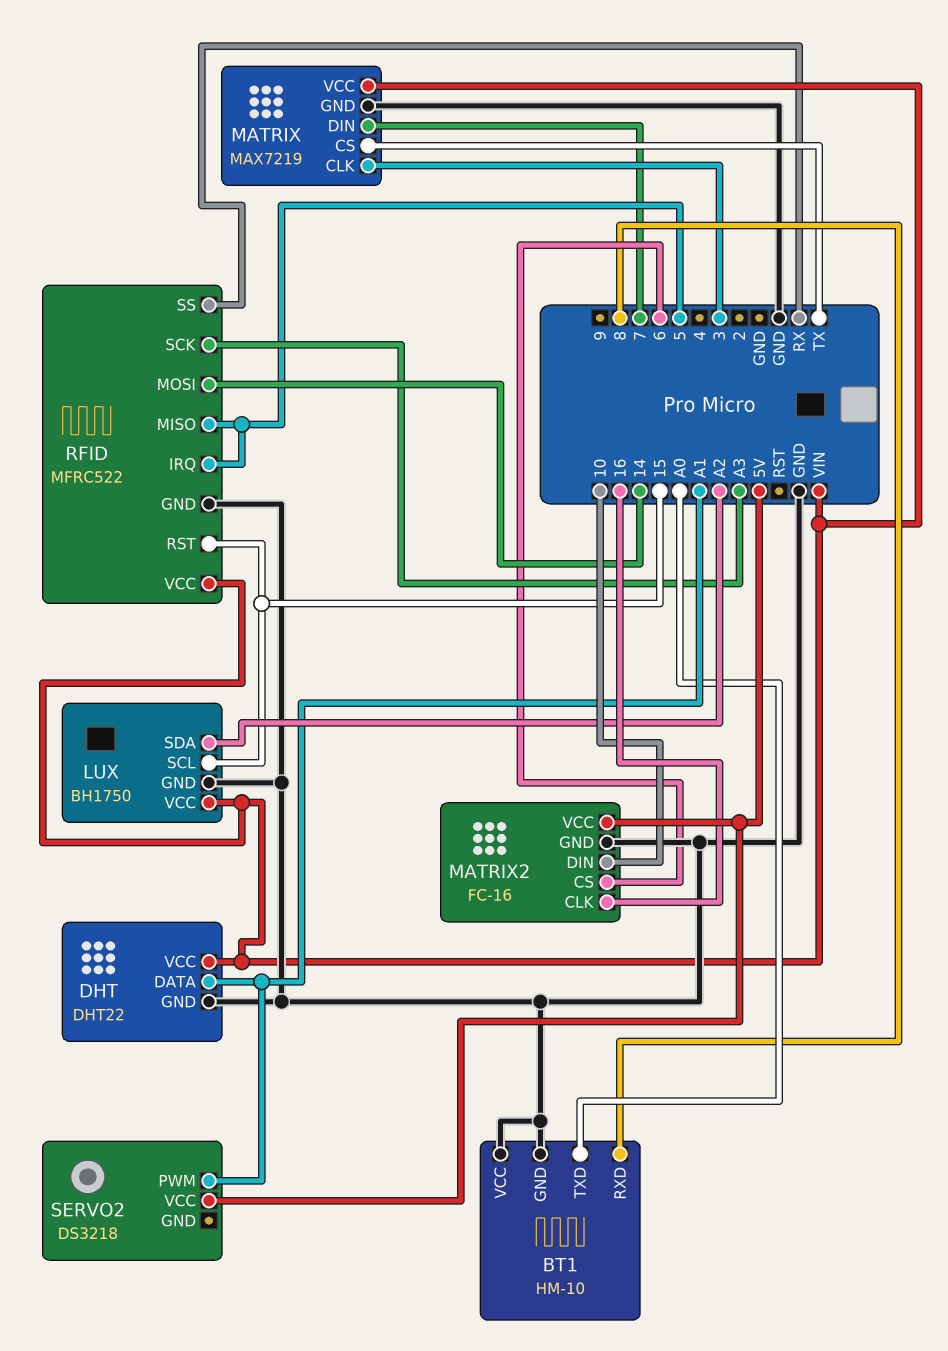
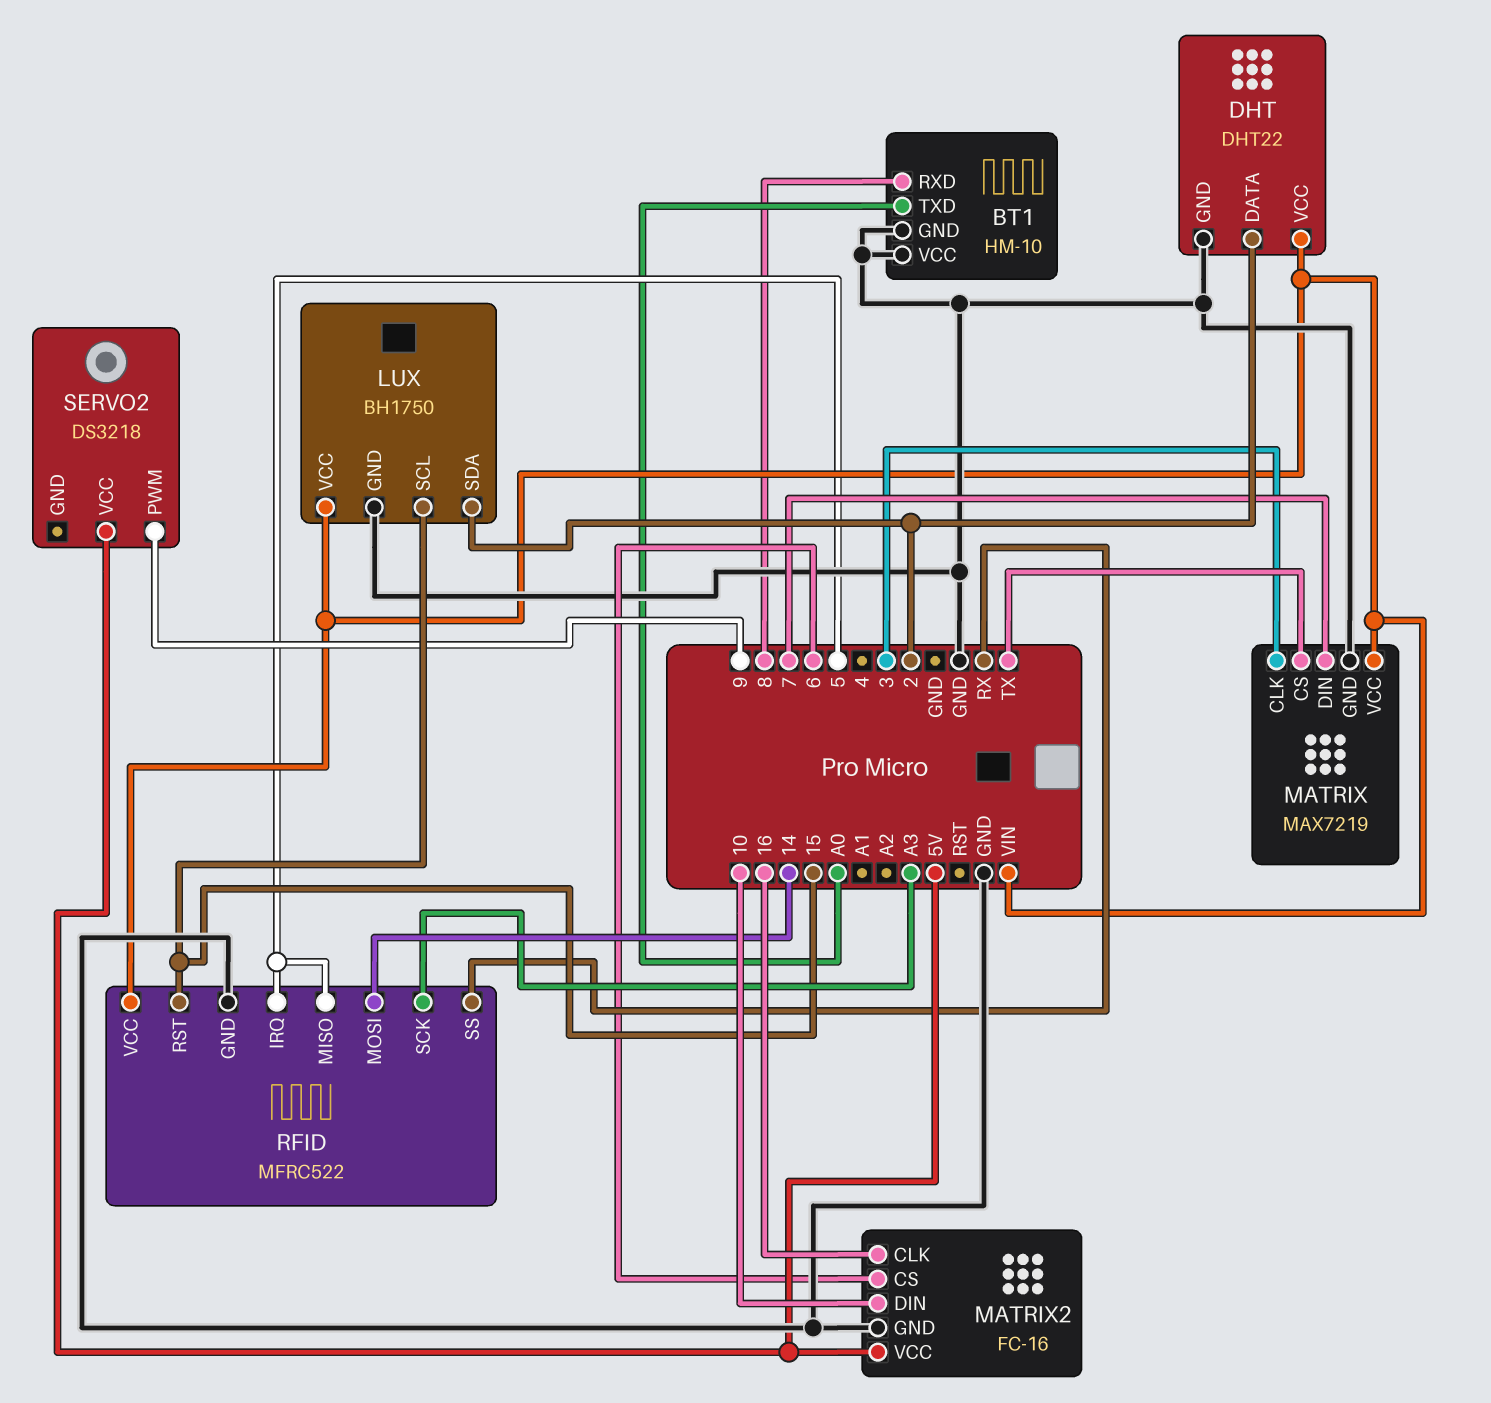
DHT pin DATA: A1 -> 2
LUX pin SDA: A2 -> 2
SERVO2 pin PWM: A1 -> 9

